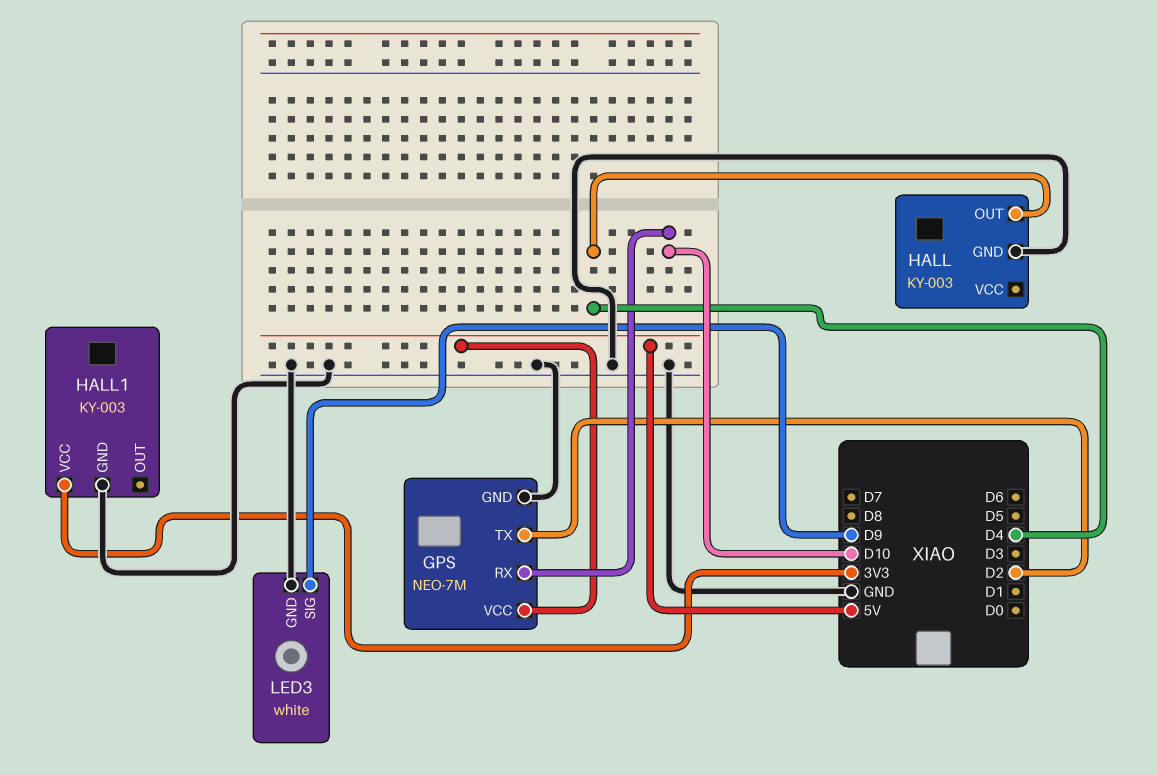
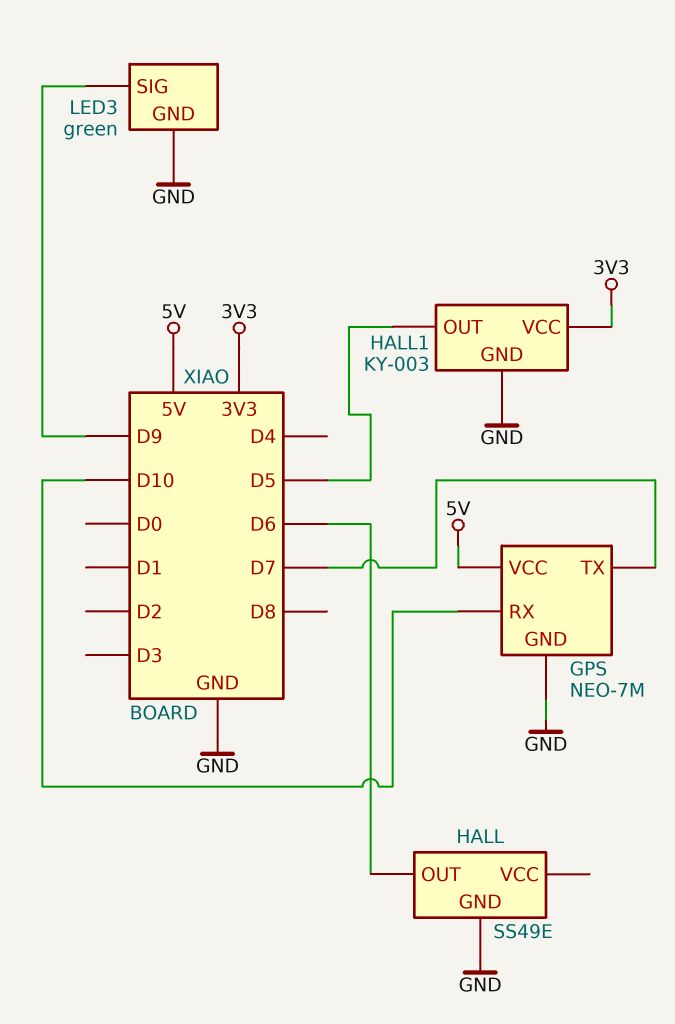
GPS pin TX: D2 -> D7
HALL: KY-003 -> SS49E
HALL pin OUT: D4 -> D6
HALL1 pin OUT: none -> D5
LED3: white -> green

